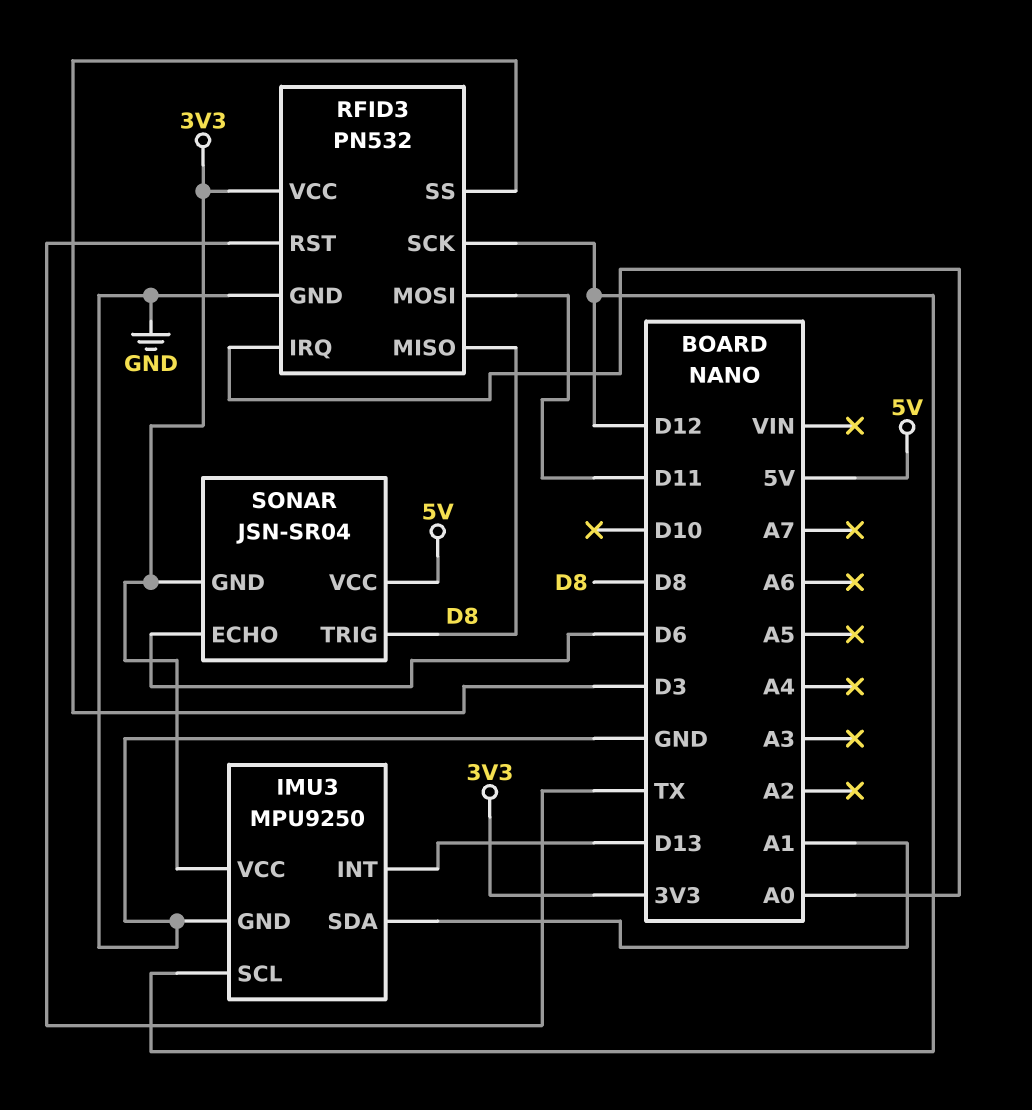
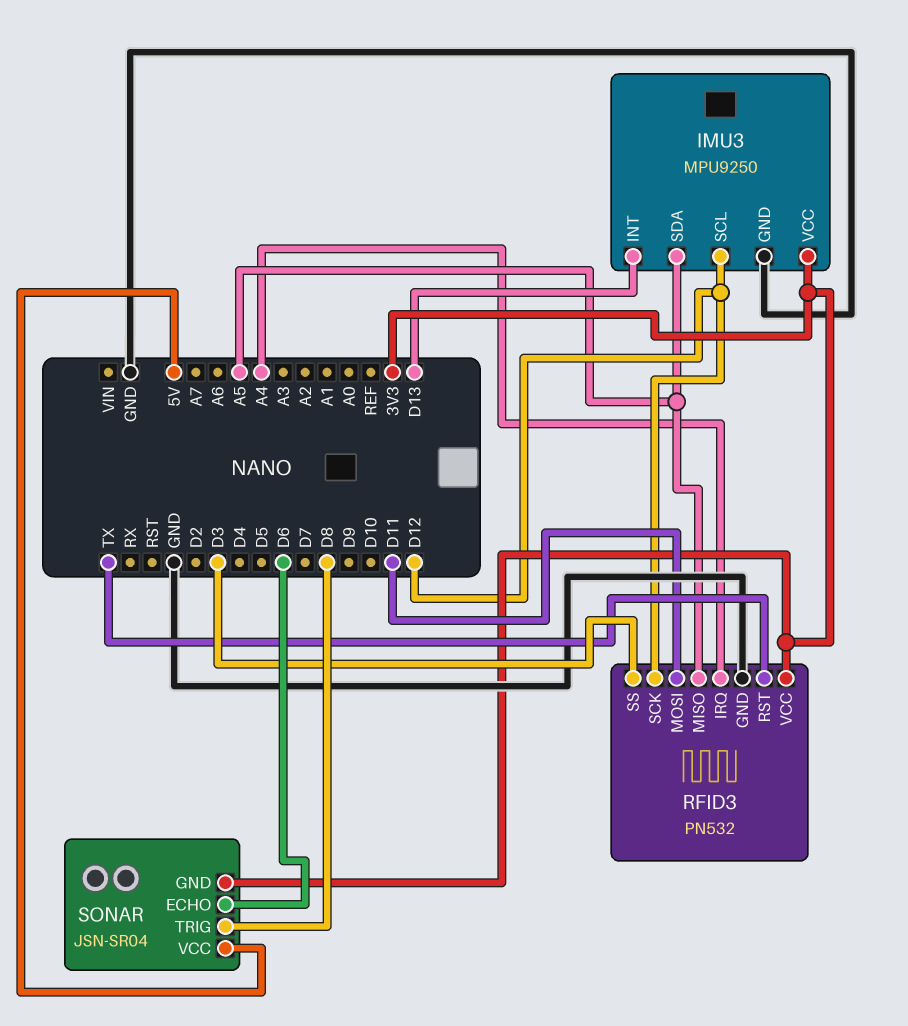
IMU3 pin SDA: A1 -> A5
RFID3 pin IRQ: A0 -> A4
RFID3 pin MISO: D8 -> A5

